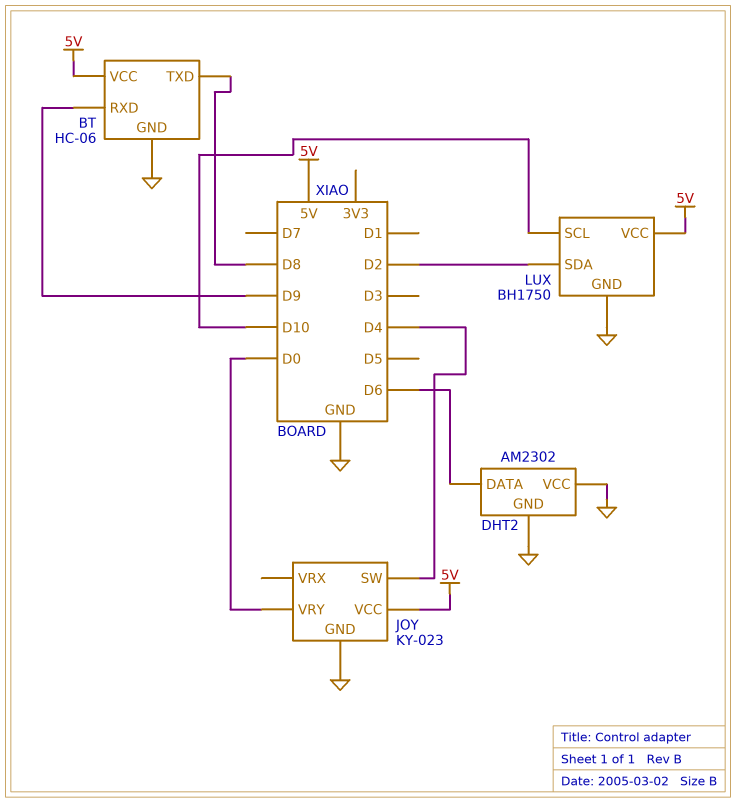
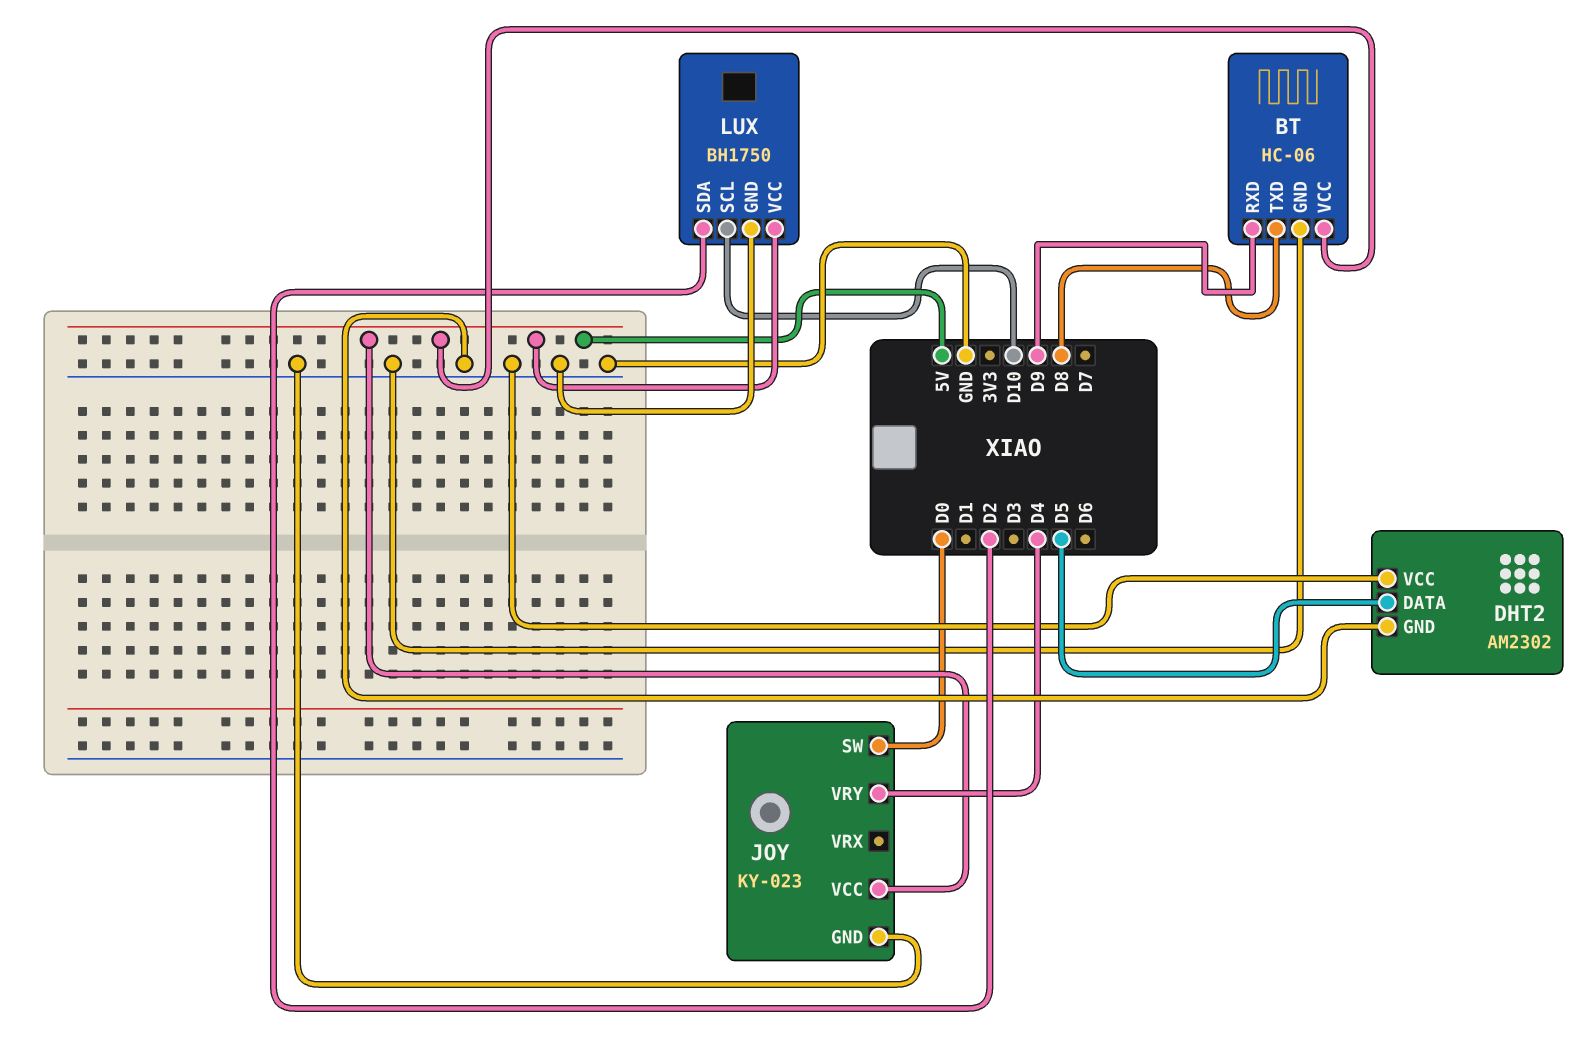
DHT2 pin DATA: D6 -> D5
JOY pin SW: D4 -> D0
JOY pin VRY: D0 -> D4

